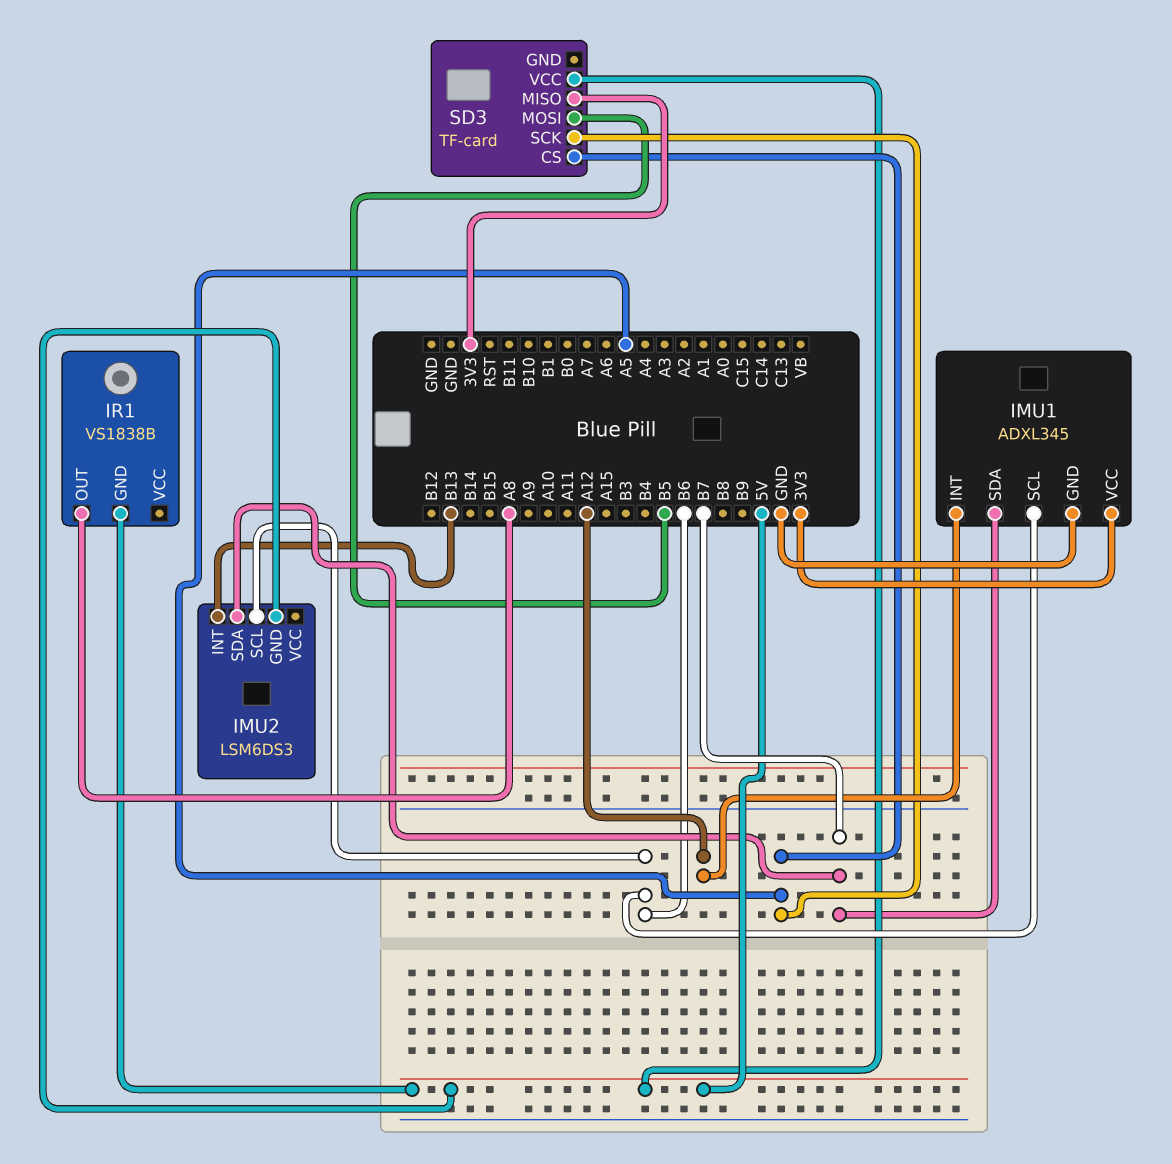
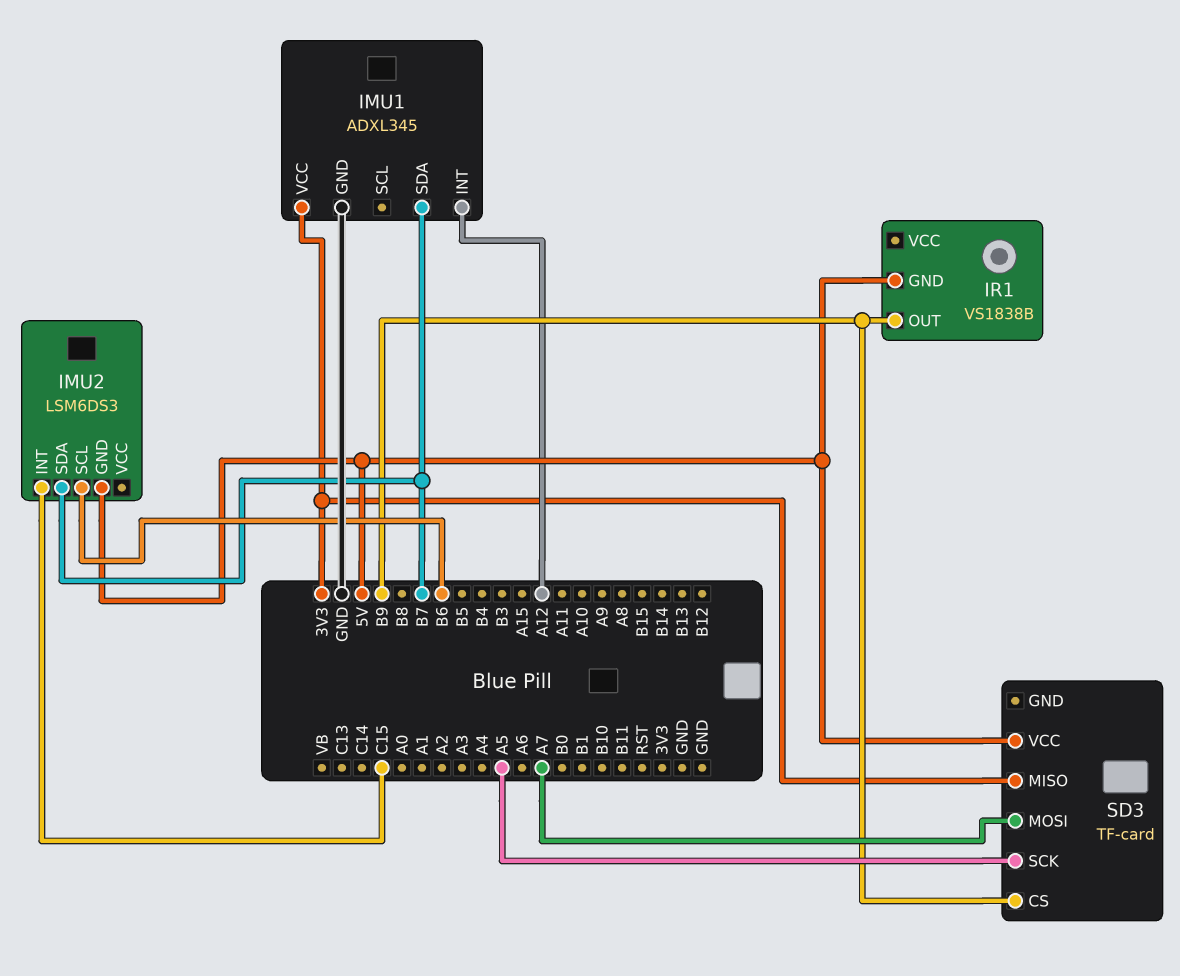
IMU1 pin SCL: B6 -> none
IMU2 pin INT: B13 -> C15
IR1 pin OUT: A8 -> B9
SD3 pin CS: A5 -> B9
SD3 pin MOSI: B5 -> A7

